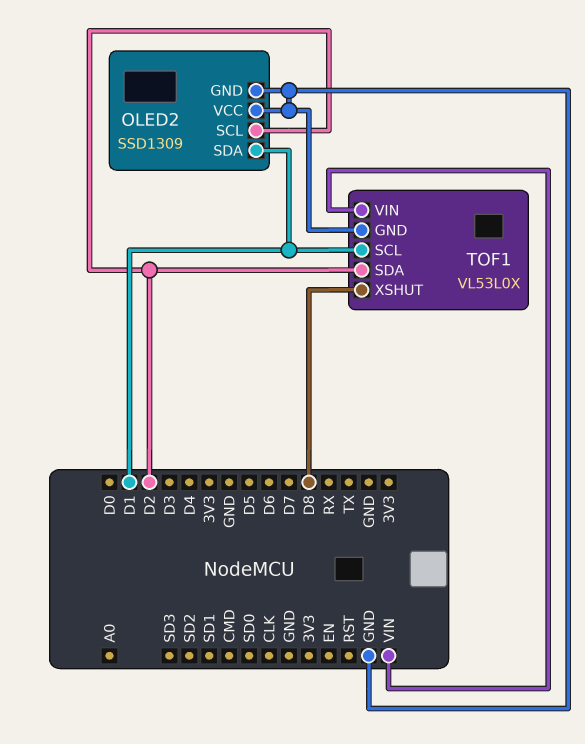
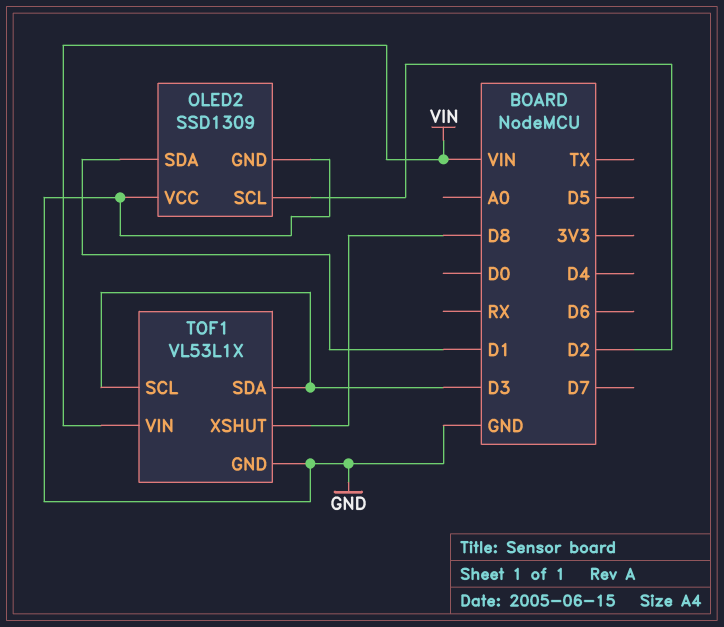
TOF1: VL53L0X -> VL53L1X
TOF1 pin SCL: D1 -> D3
TOF1 pin SDA: D2 -> D3

